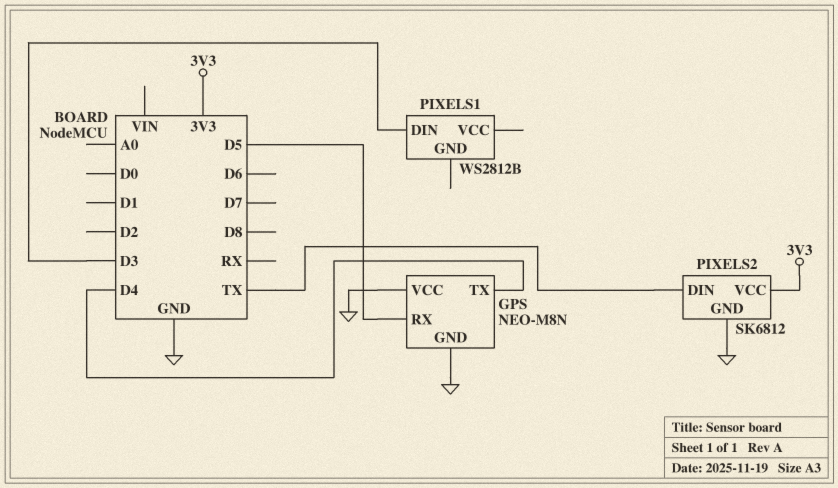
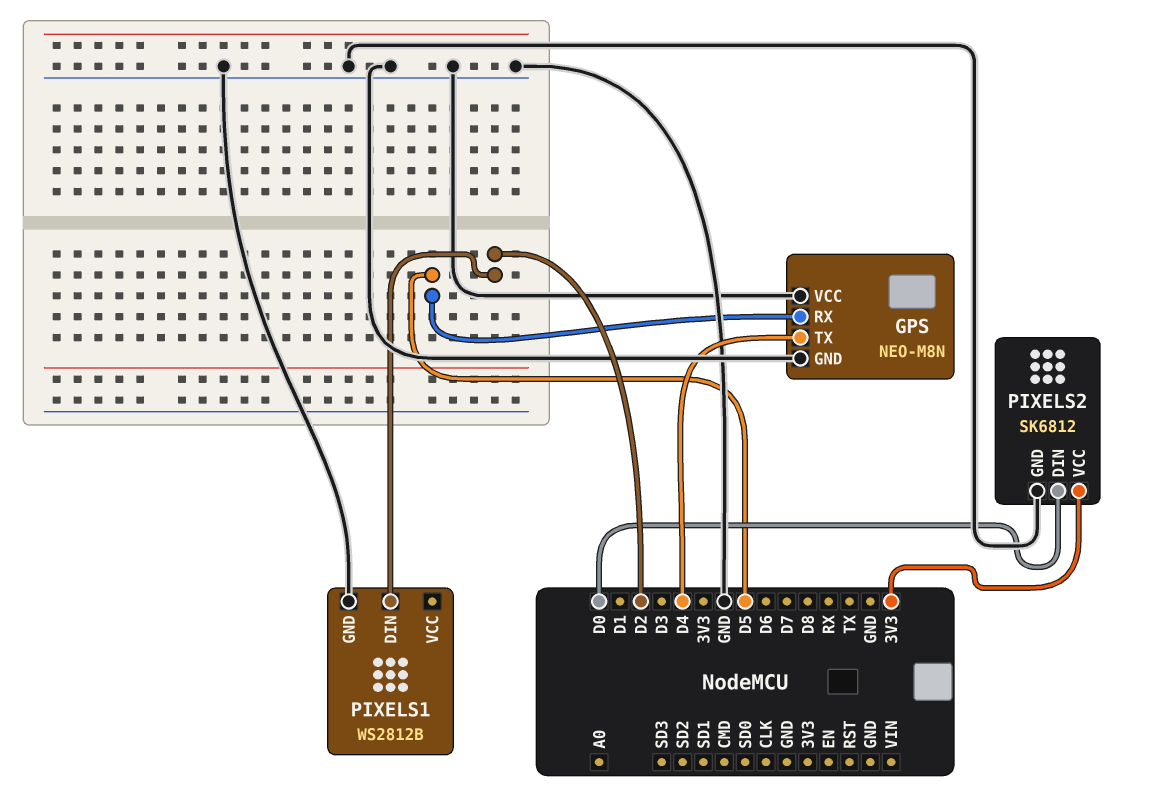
PIXELS1 pin DIN: D3 -> D2
PIXELS1 pin GND: none -> GND
PIXELS2 pin DIN: TX -> D0

